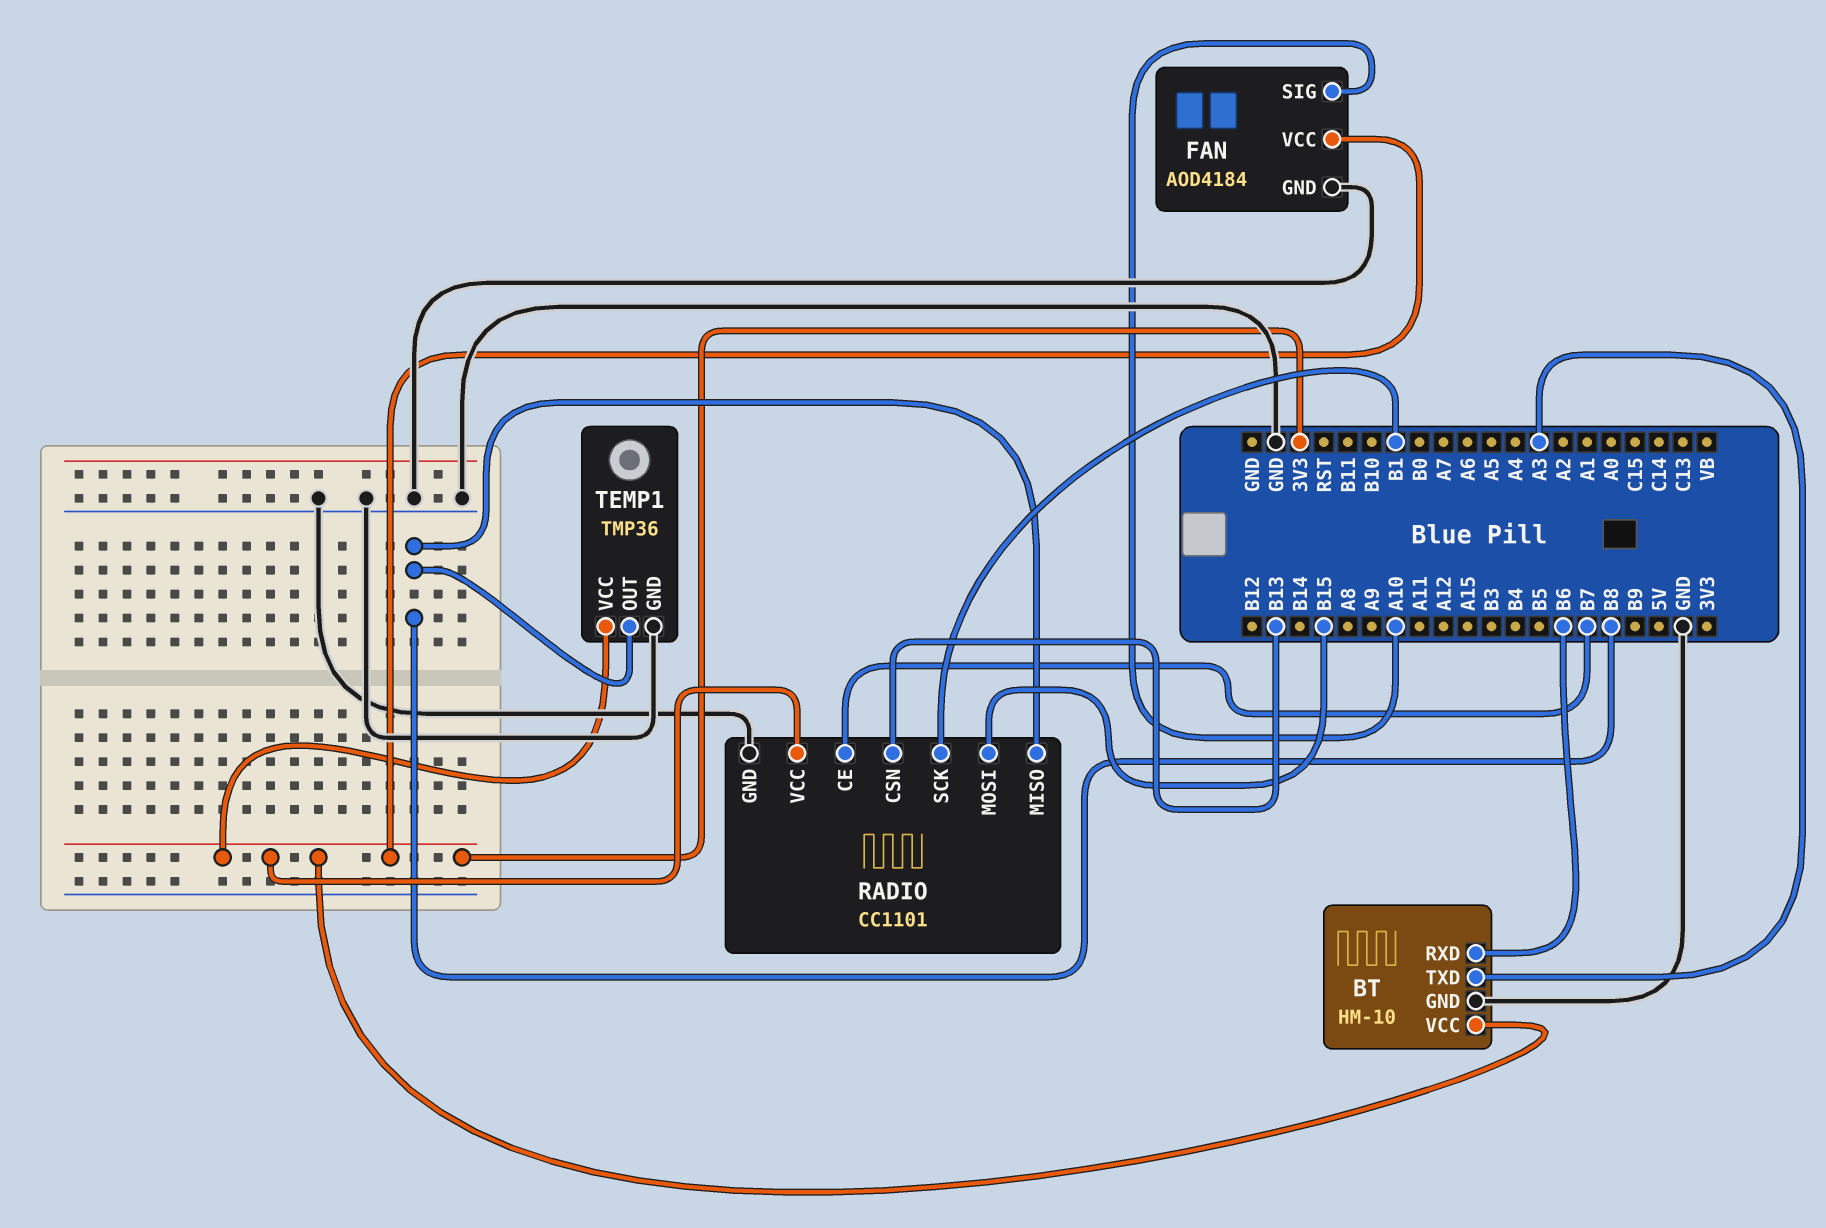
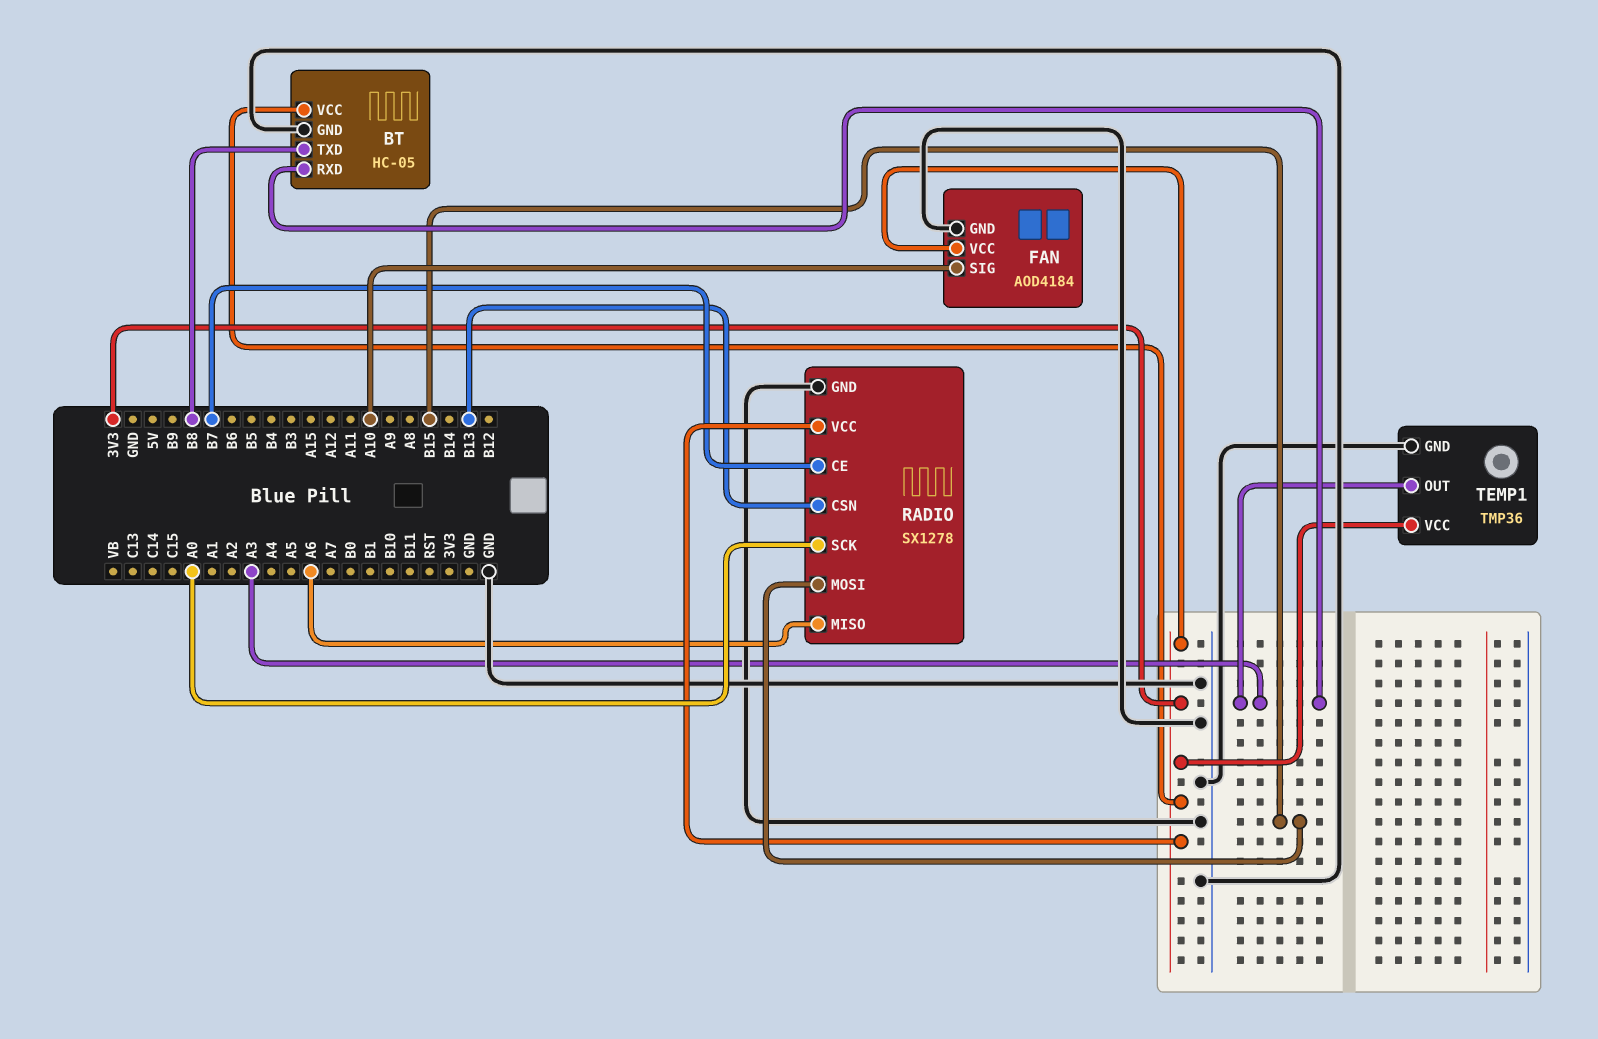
BT: HM-10 -> HC-05
BT pin RXD: B6 -> A3
BT pin TXD: A3 -> B8
RADIO: CC1101 -> SX1278
RADIO pin MISO: B8 -> A6
RADIO pin SCK: B1 -> A0
TEMP1 pin OUT: B8 -> A3

